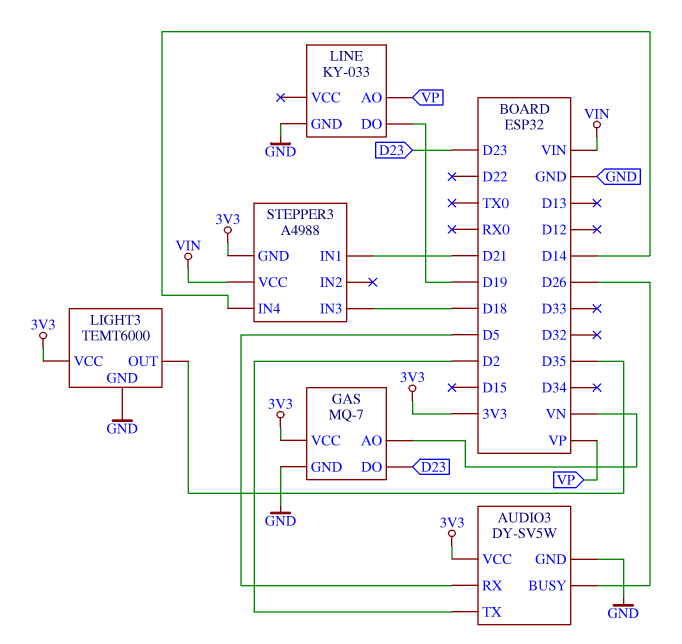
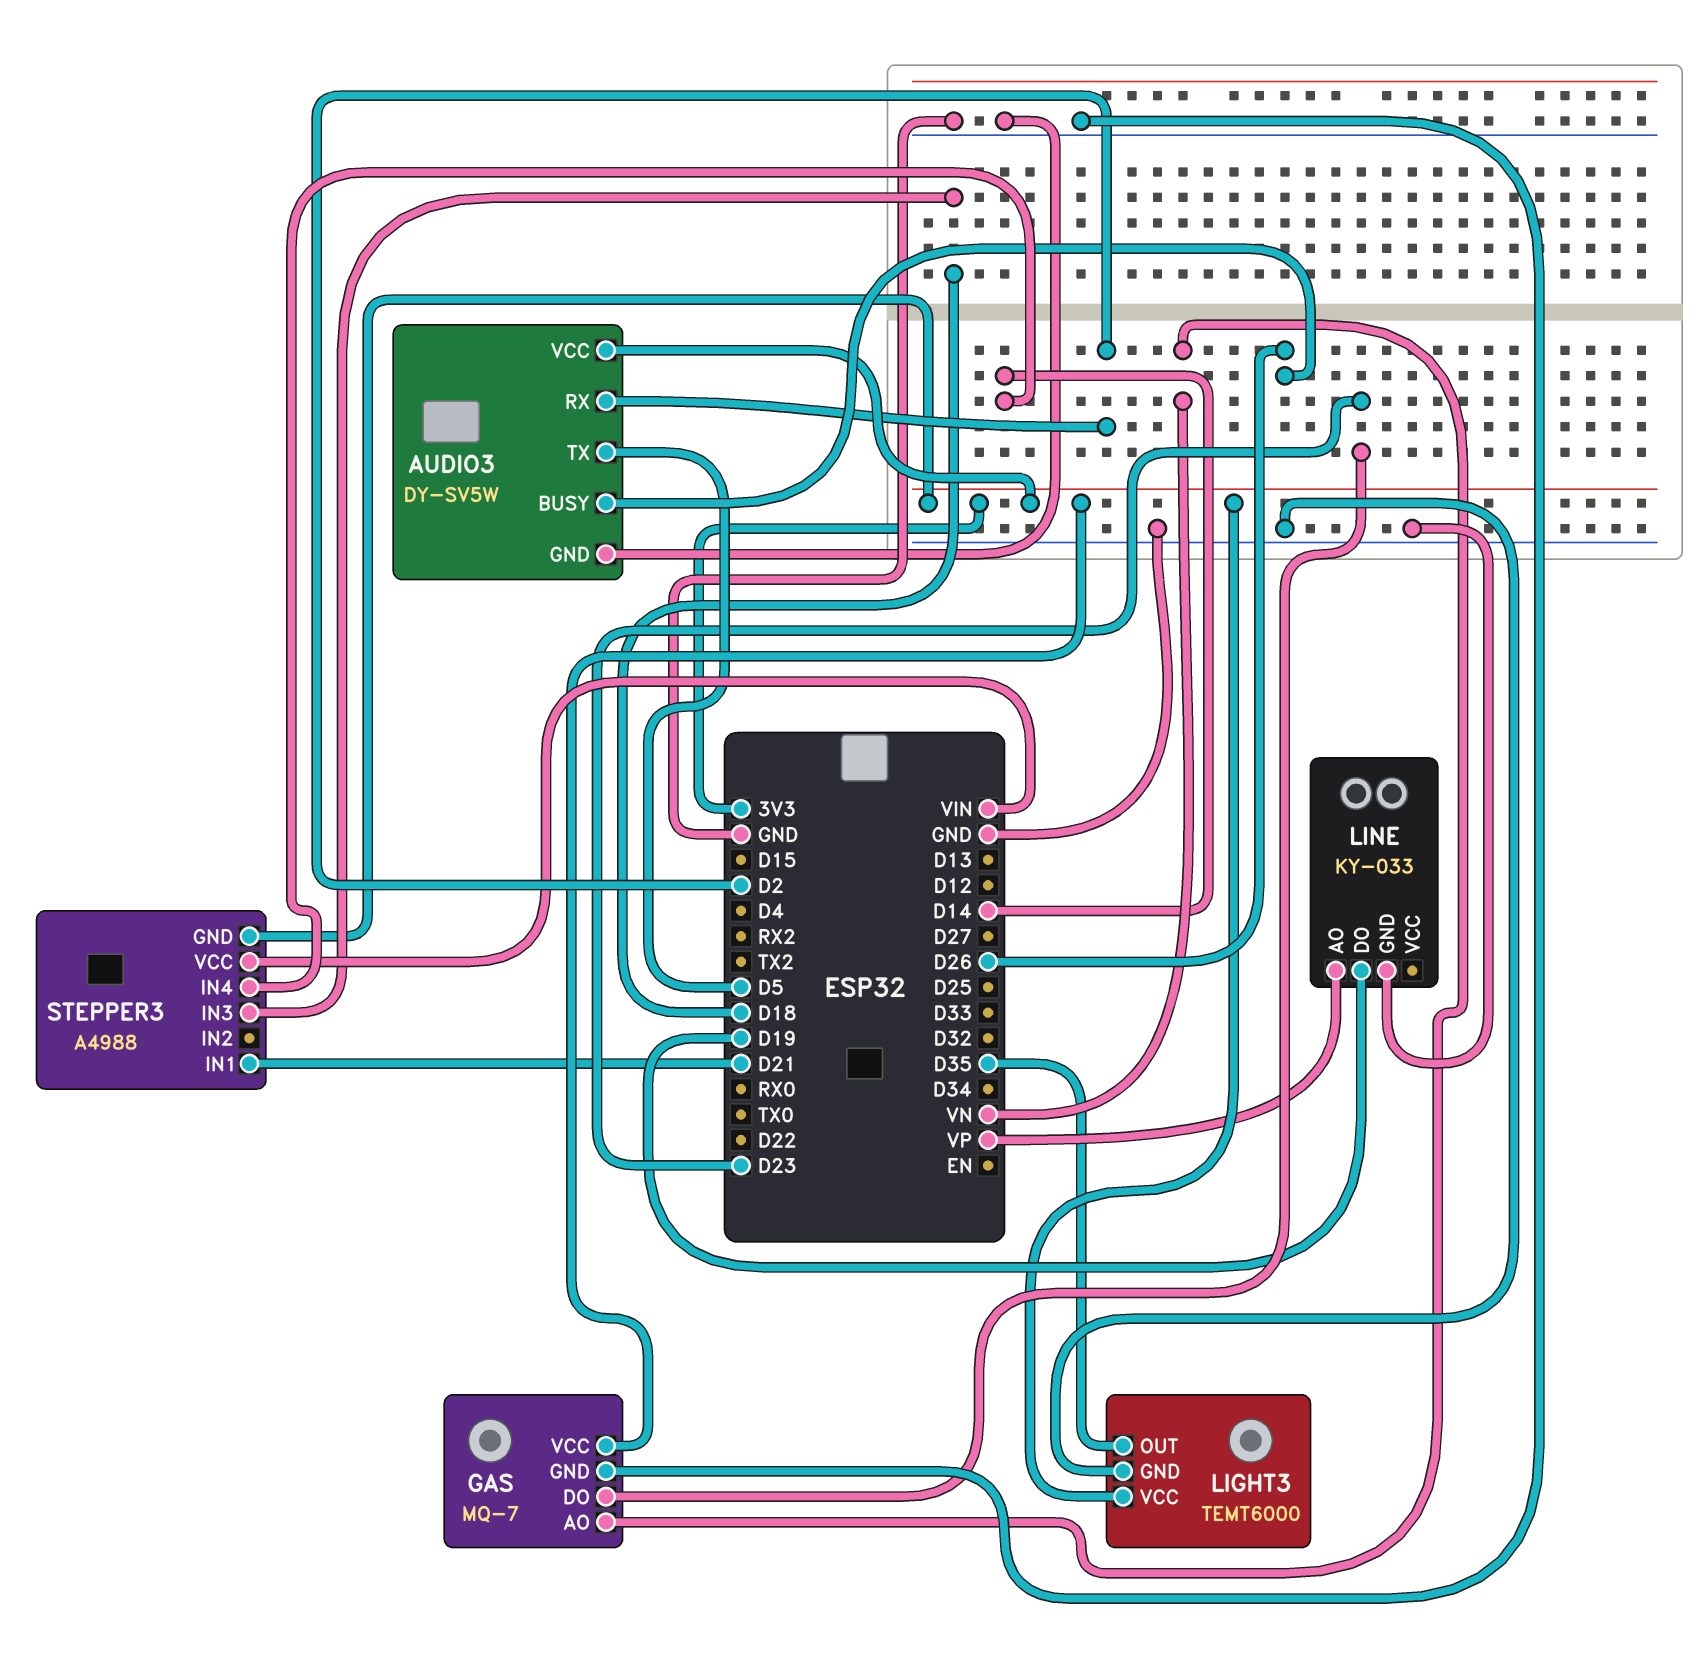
AUDIO3 pin RX: D5 -> D2
AUDIO3 pin TX: D2 -> D5

